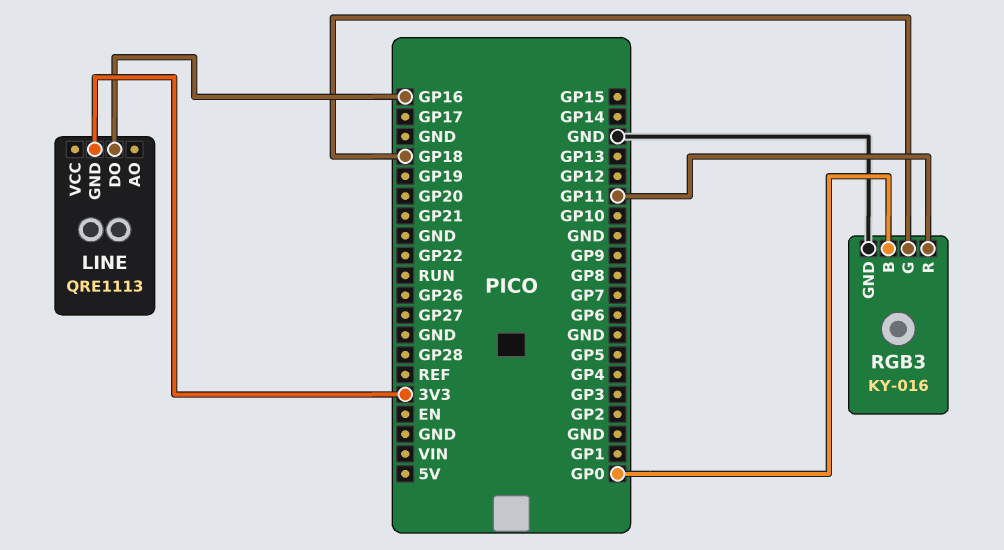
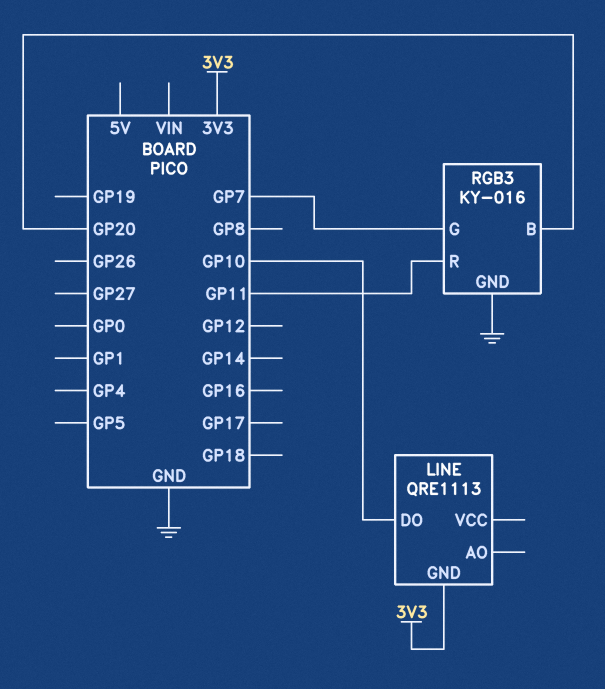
LINE pin DO: GP16 -> GP10
RGB3 pin B: GP0 -> GP20
RGB3 pin G: GP18 -> GP7

